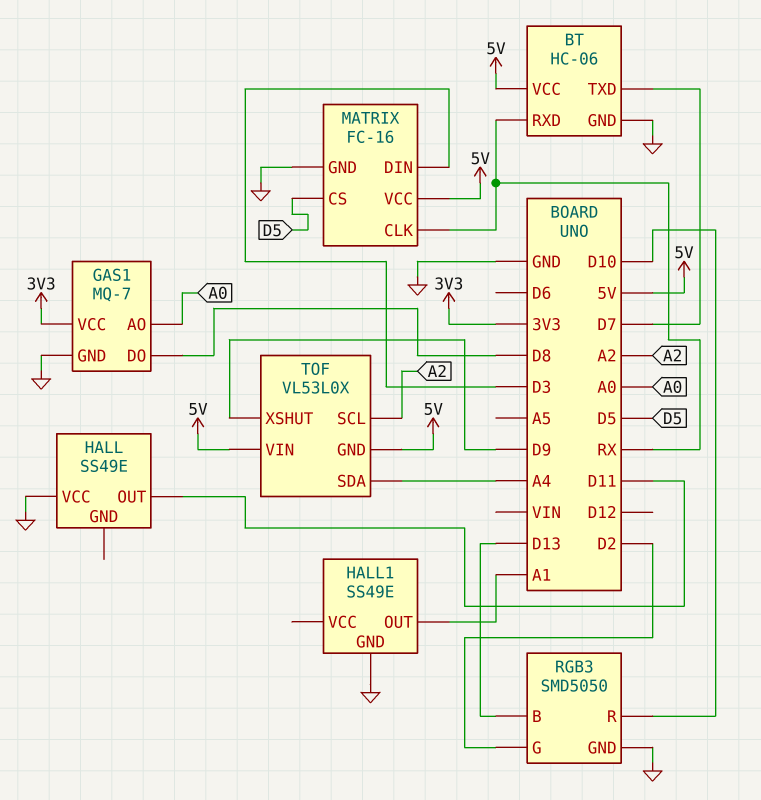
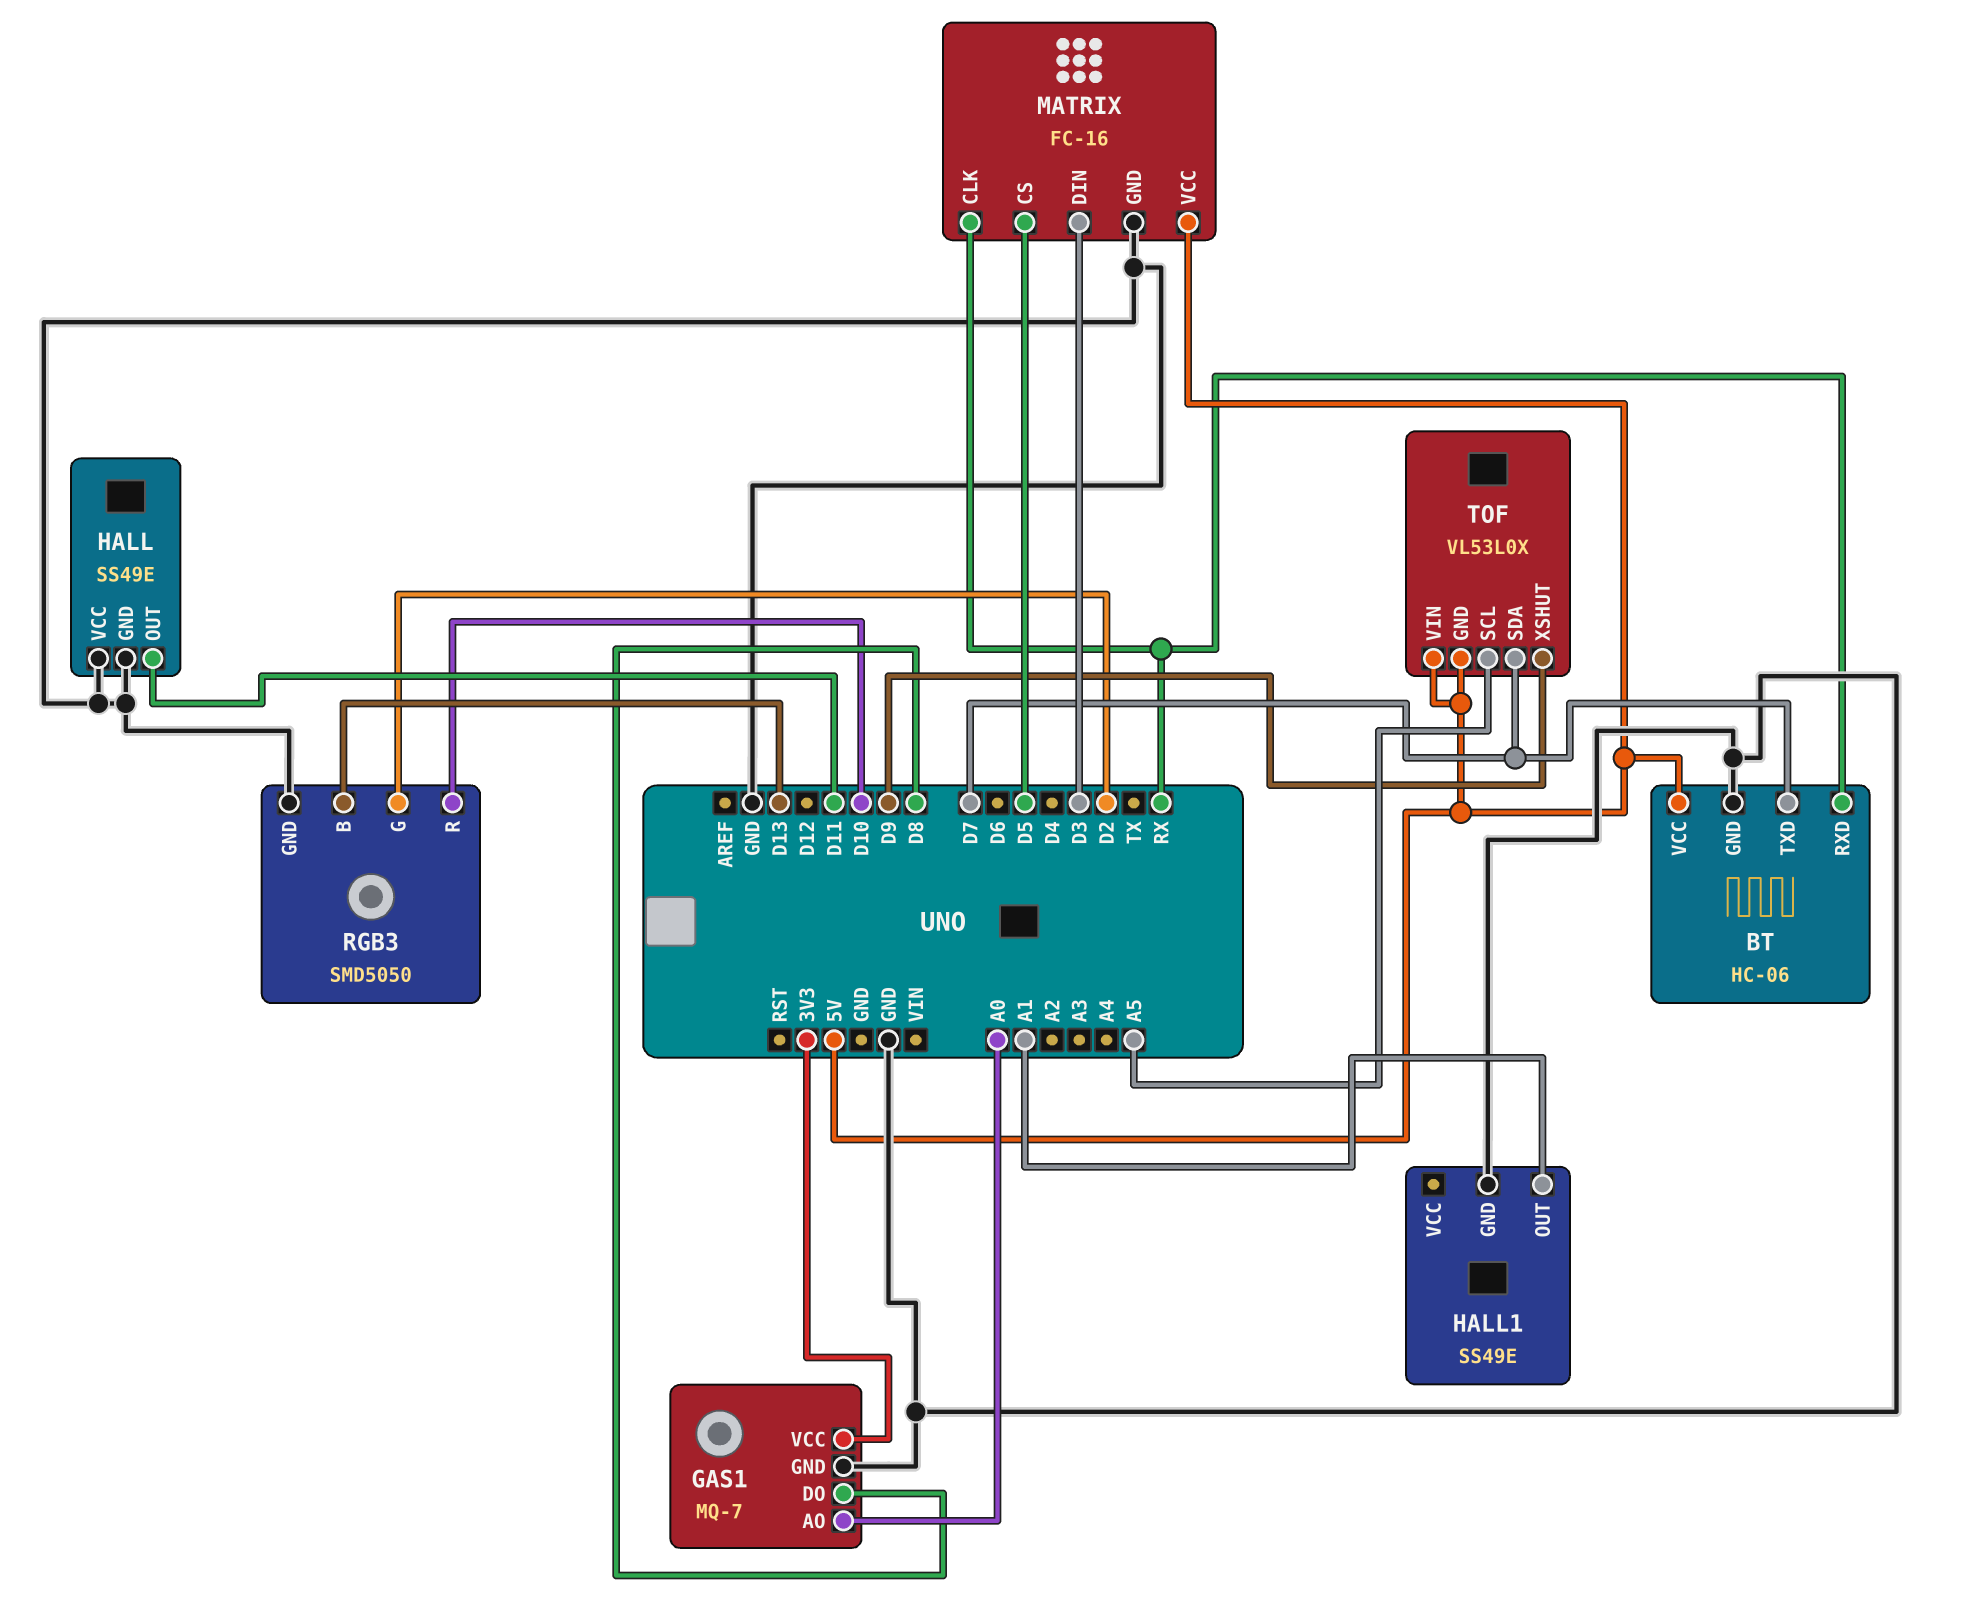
HALL pin GND: none -> GND
TOF pin SCL: A2 -> A5
TOF pin SDA: A4 -> D7

